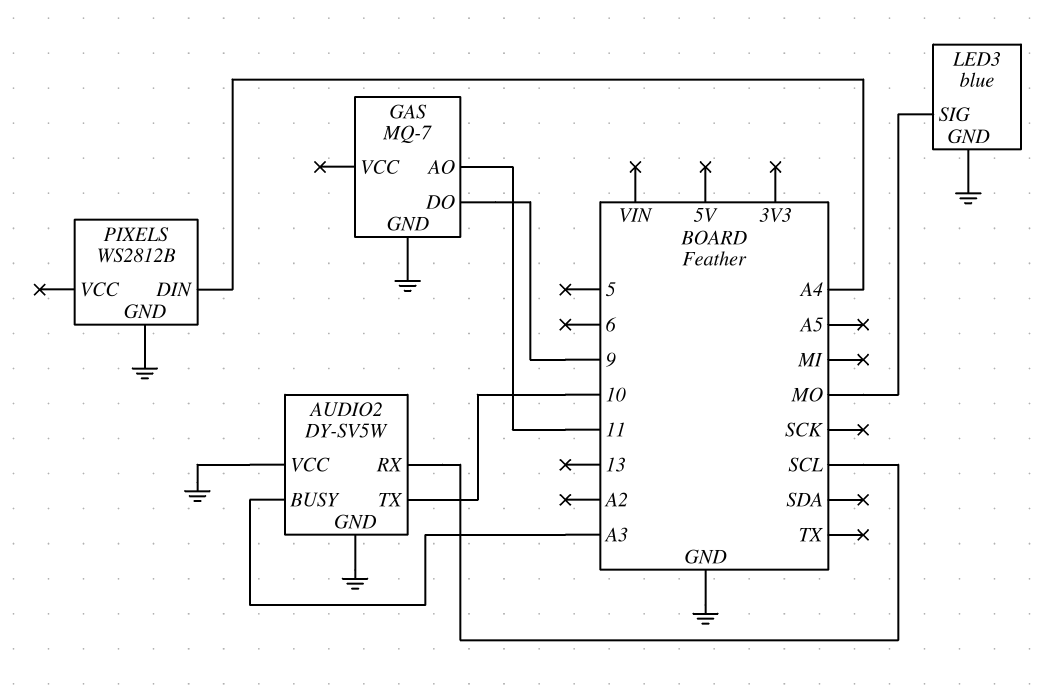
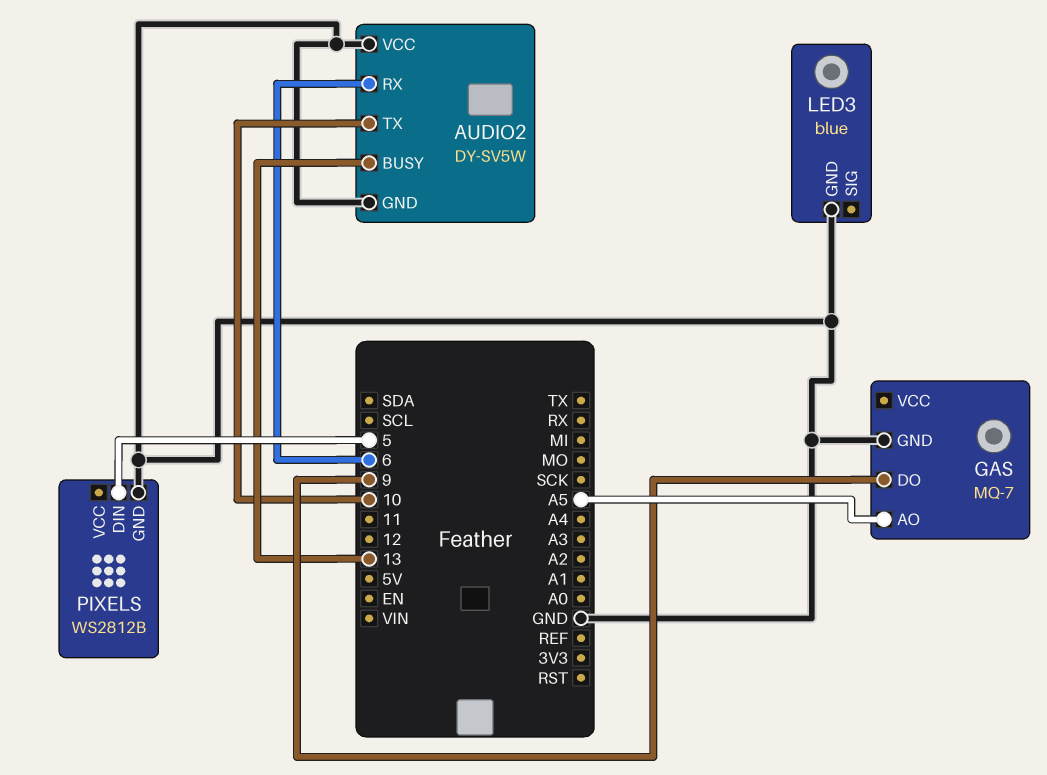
AUDIO2 pin BUSY: A3 -> 13
AUDIO2 pin RX: SCL -> 6
GAS pin AO: 11 -> A5
LED3 pin SIG: MO -> none
PIXELS pin DIN: A4 -> 5

